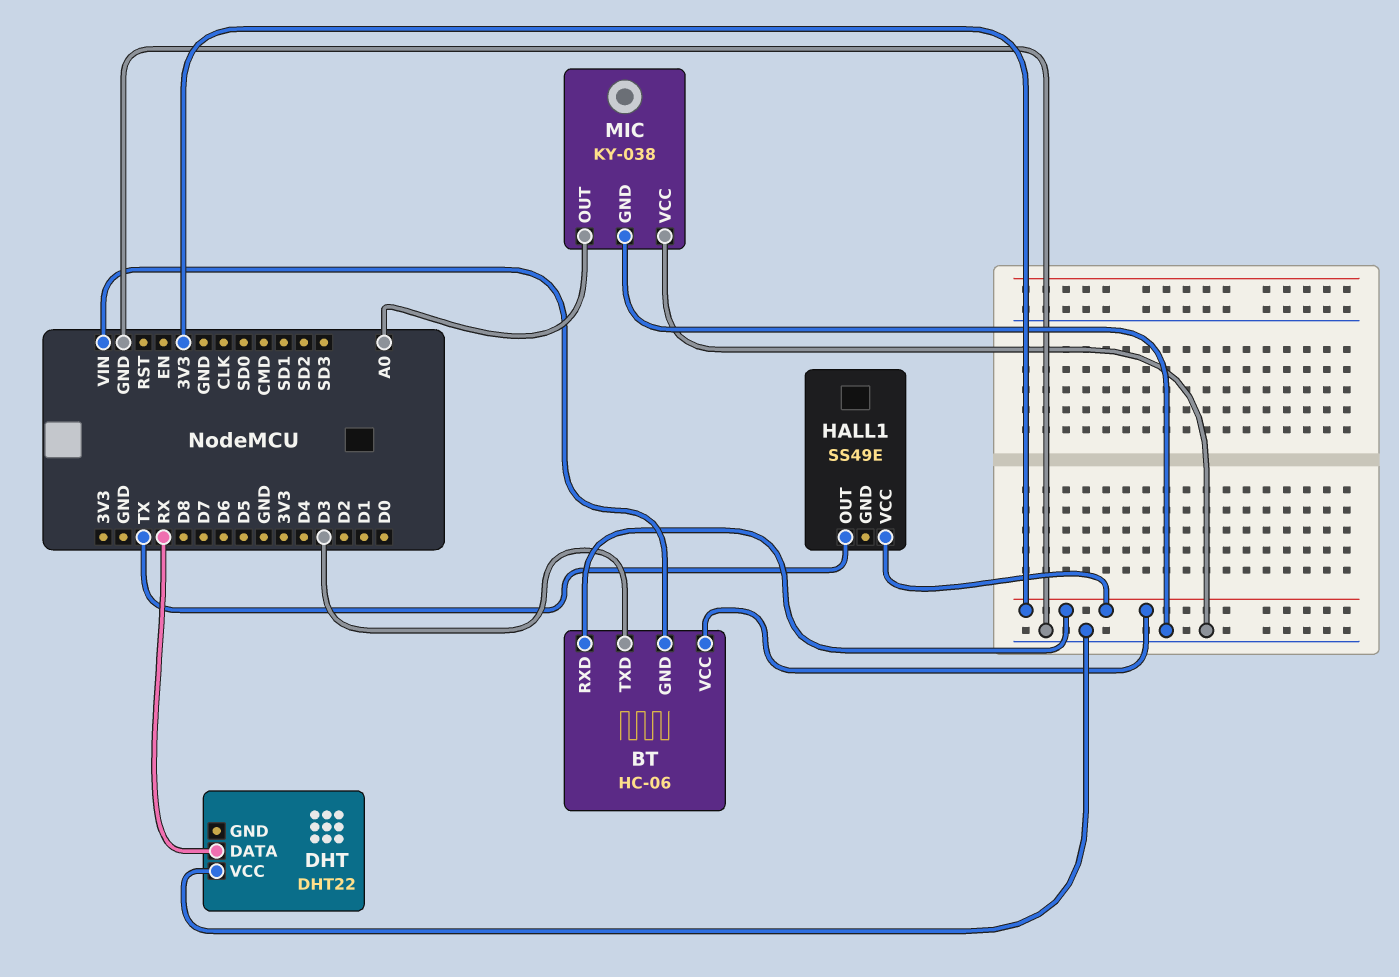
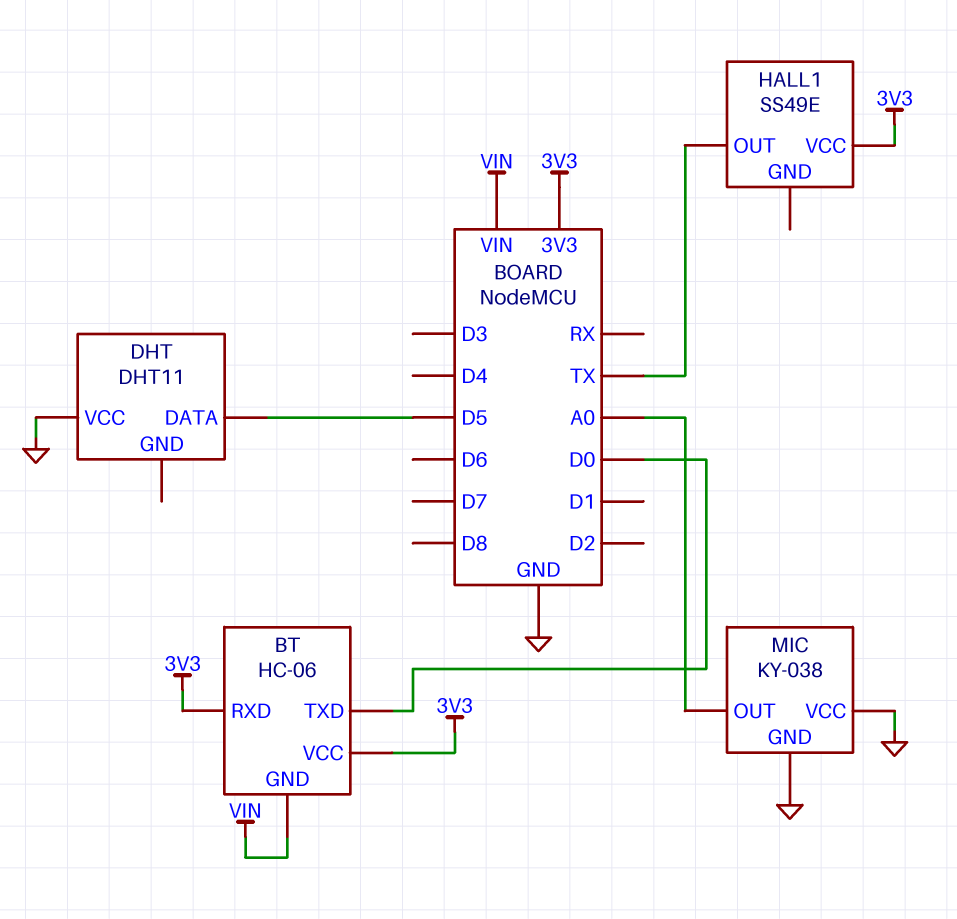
BT pin TXD: D3 -> D0
DHT: DHT22 -> DHT11
DHT pin DATA: RX -> D5

